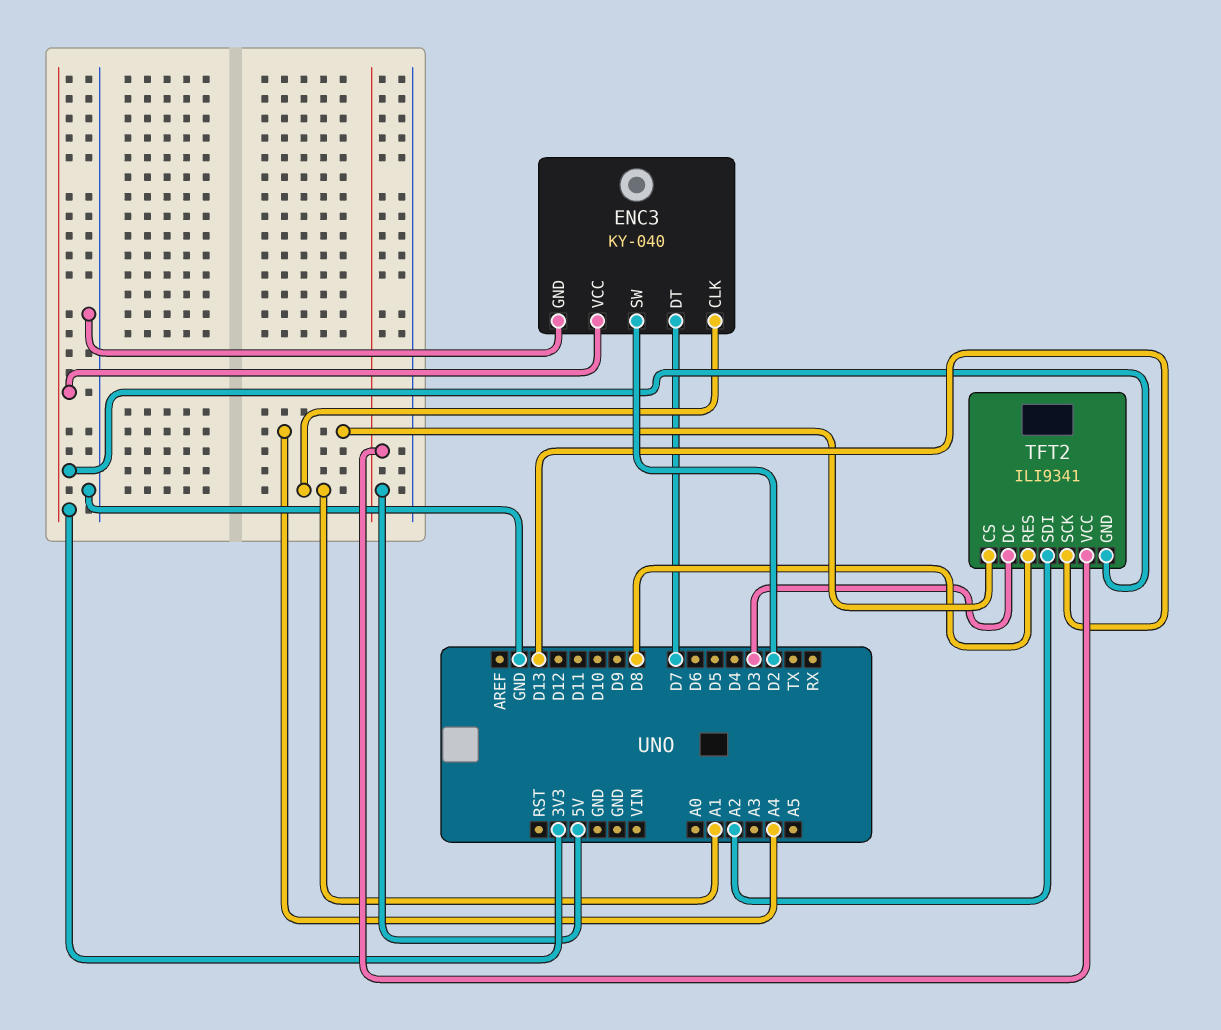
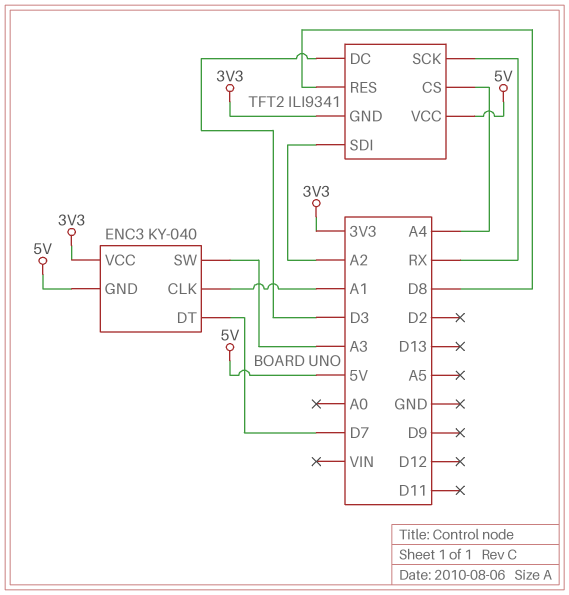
ENC3 pin GND: GND -> 5V
ENC3 pin SW: D2 -> A3
TFT2 pin SCK: D13 -> RX

